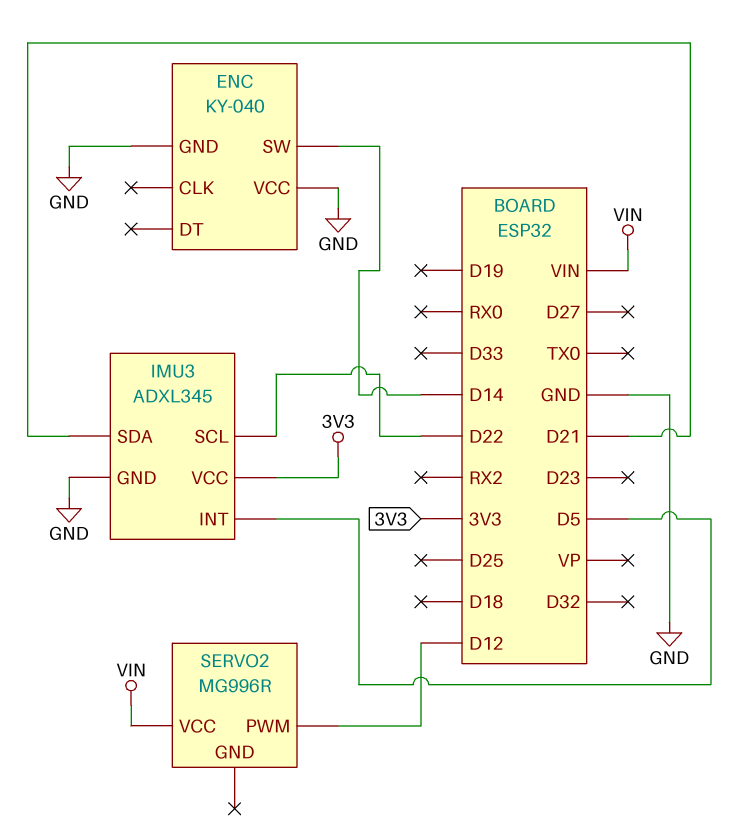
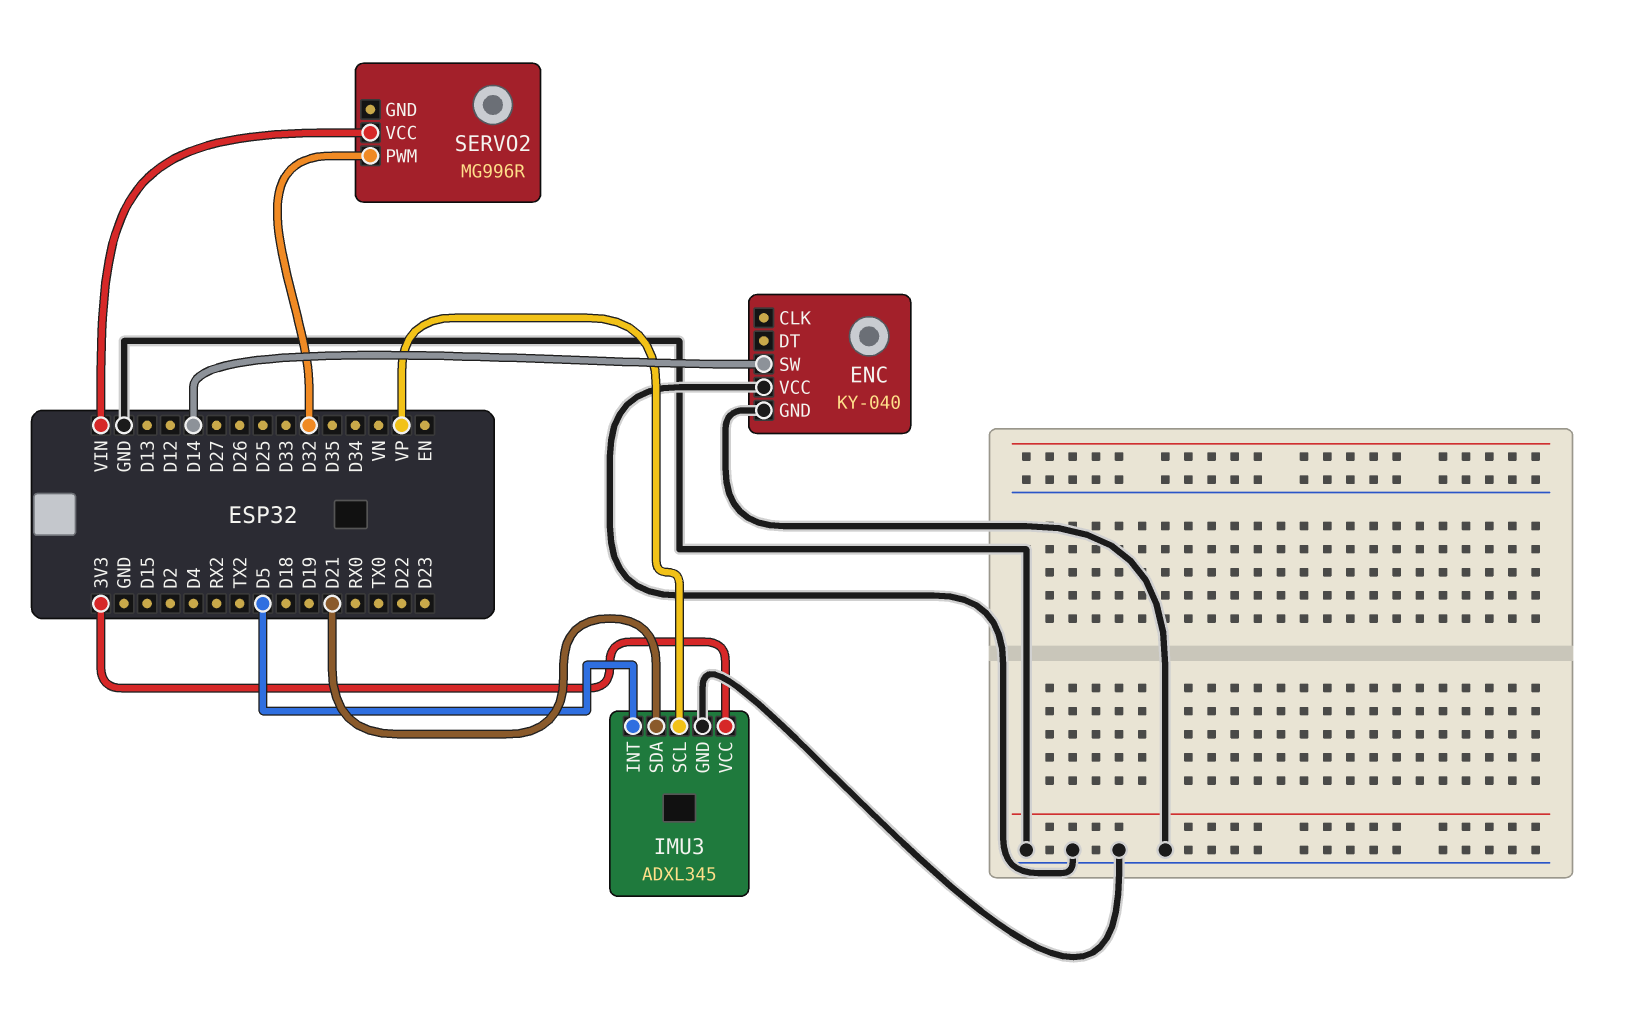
IMU3 pin SCL: D22 -> VP
SERVO2 pin PWM: D12 -> D32

